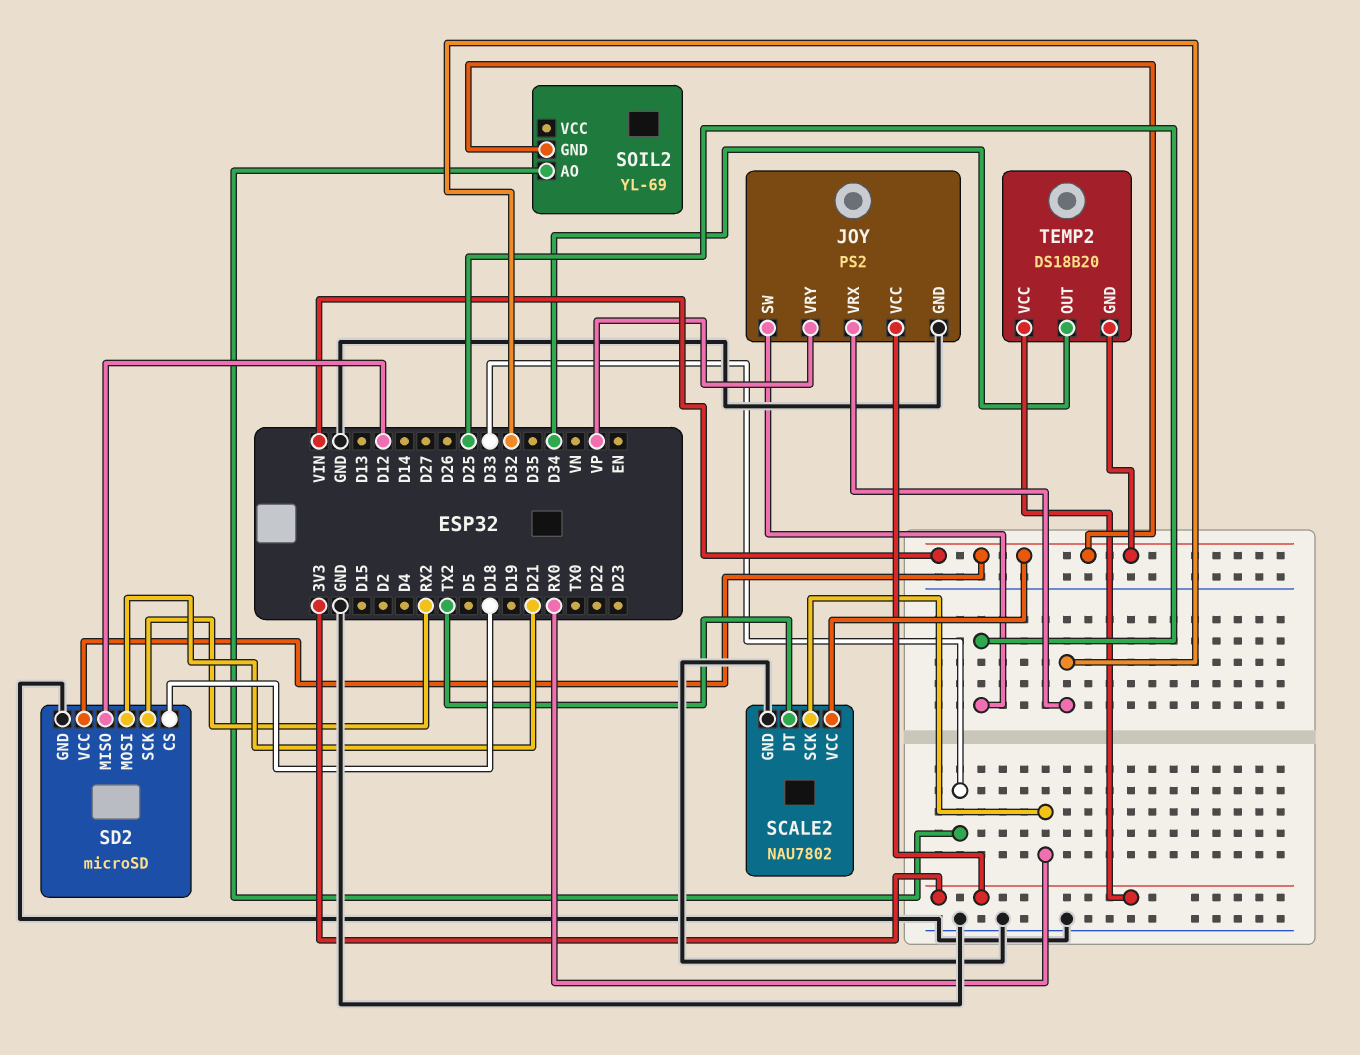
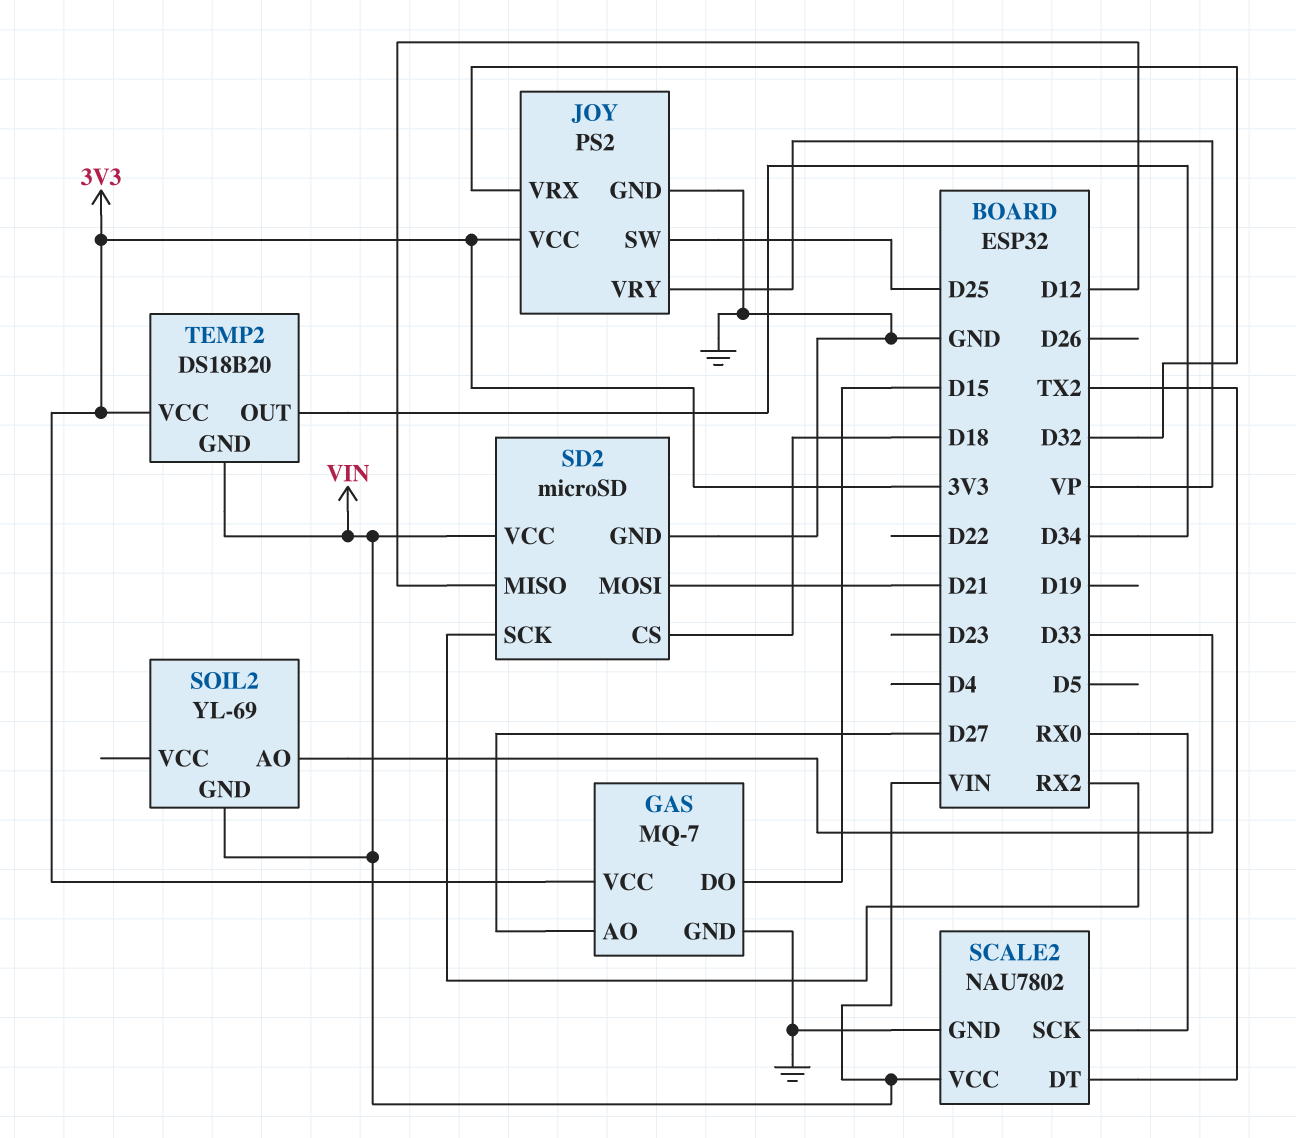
GAS: none -> MQ-7
GAS pin AO: none -> D27
GAS pin DO: none -> D15
GAS pin GND: none -> GND
GAS pin VCC: none -> 3V3

